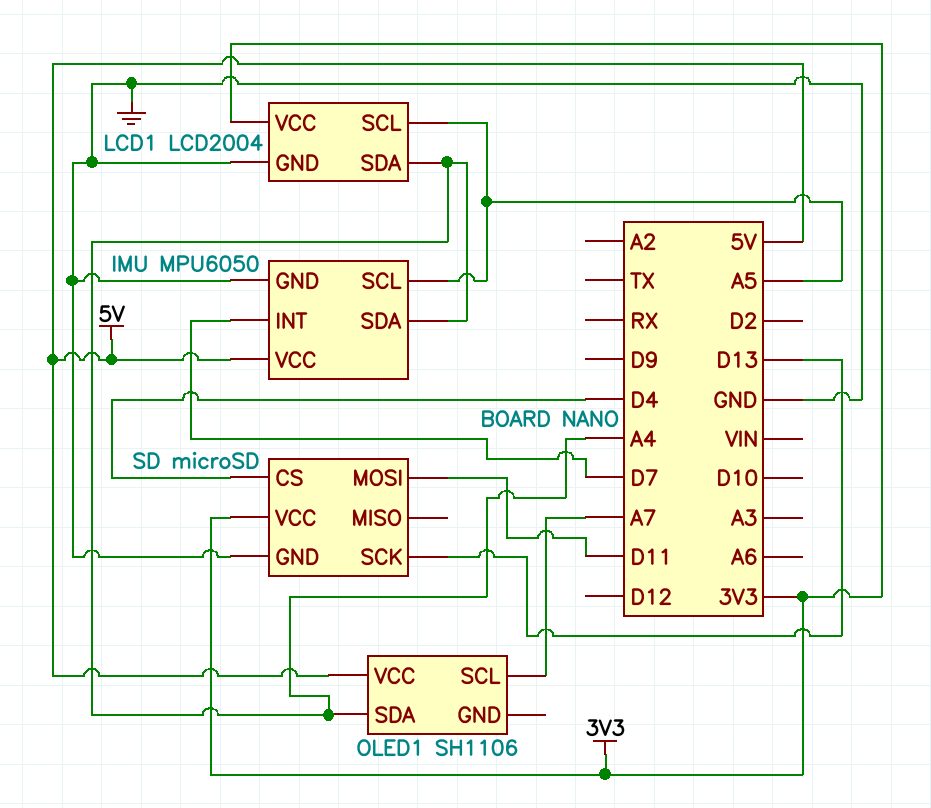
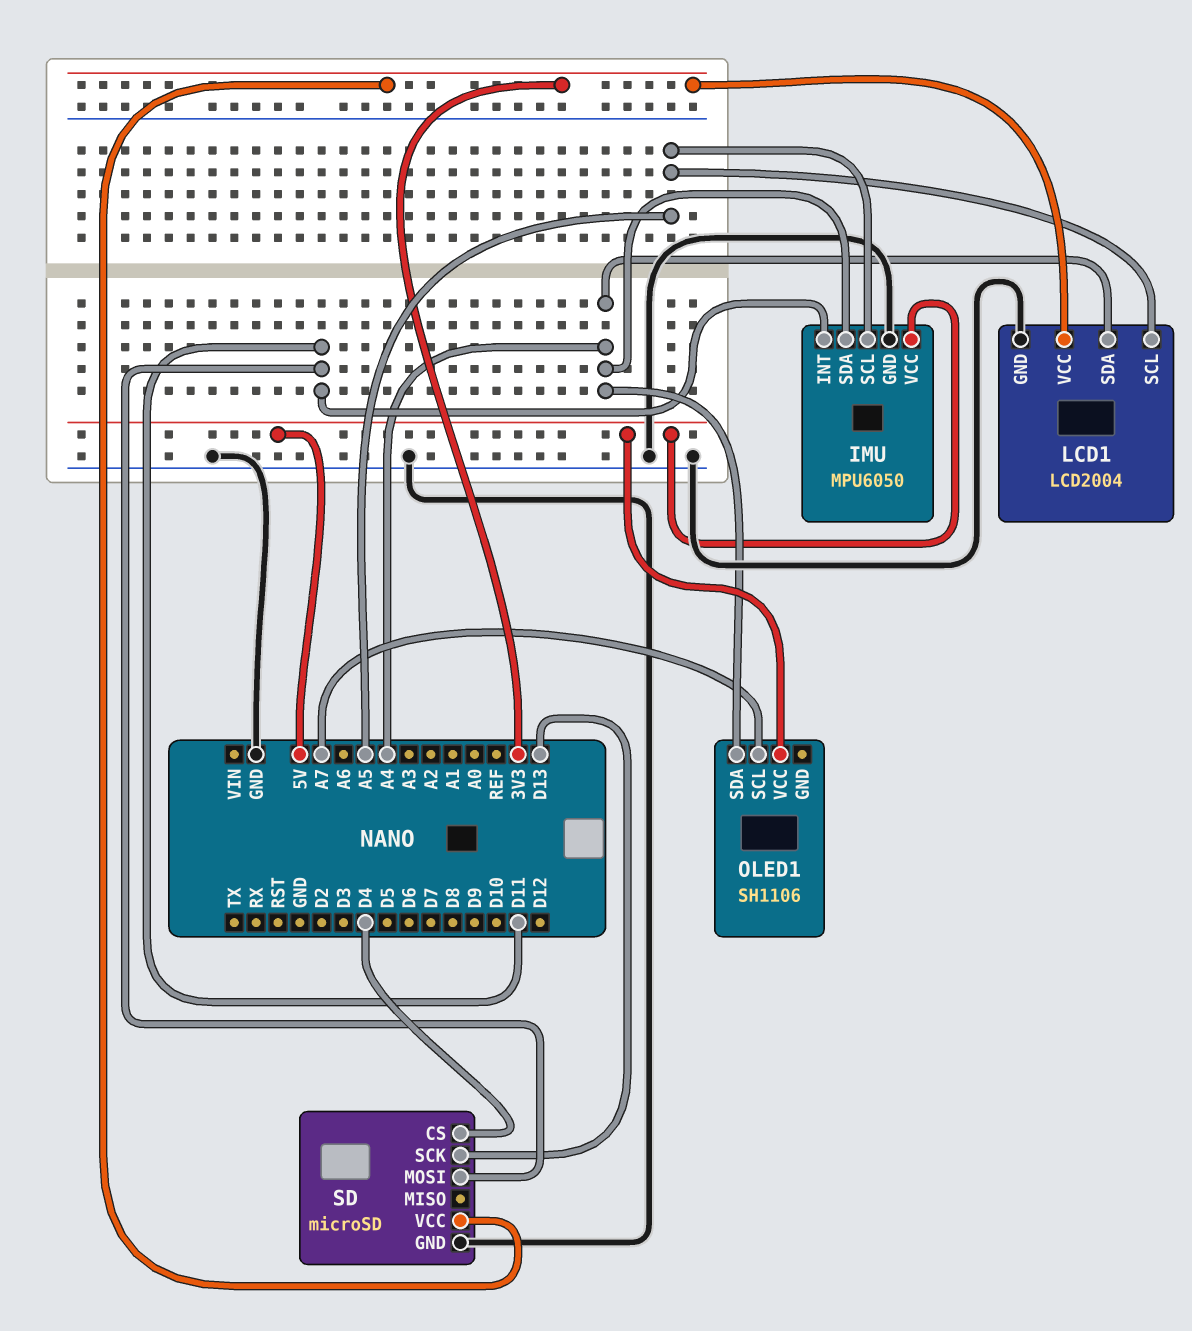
IMU pin INT: D7 -> D11

